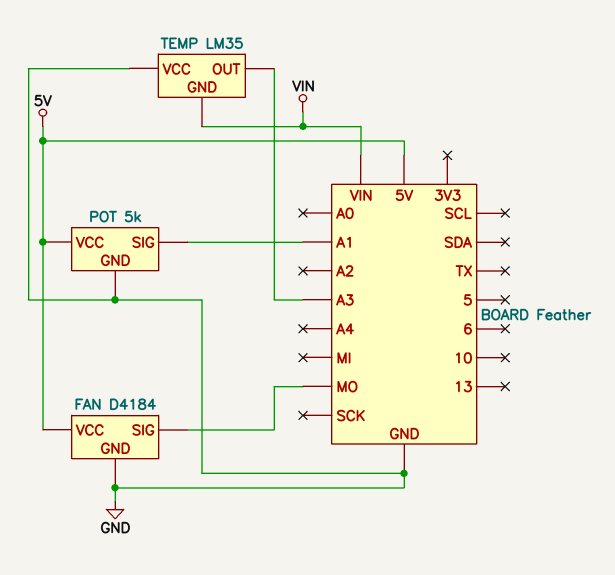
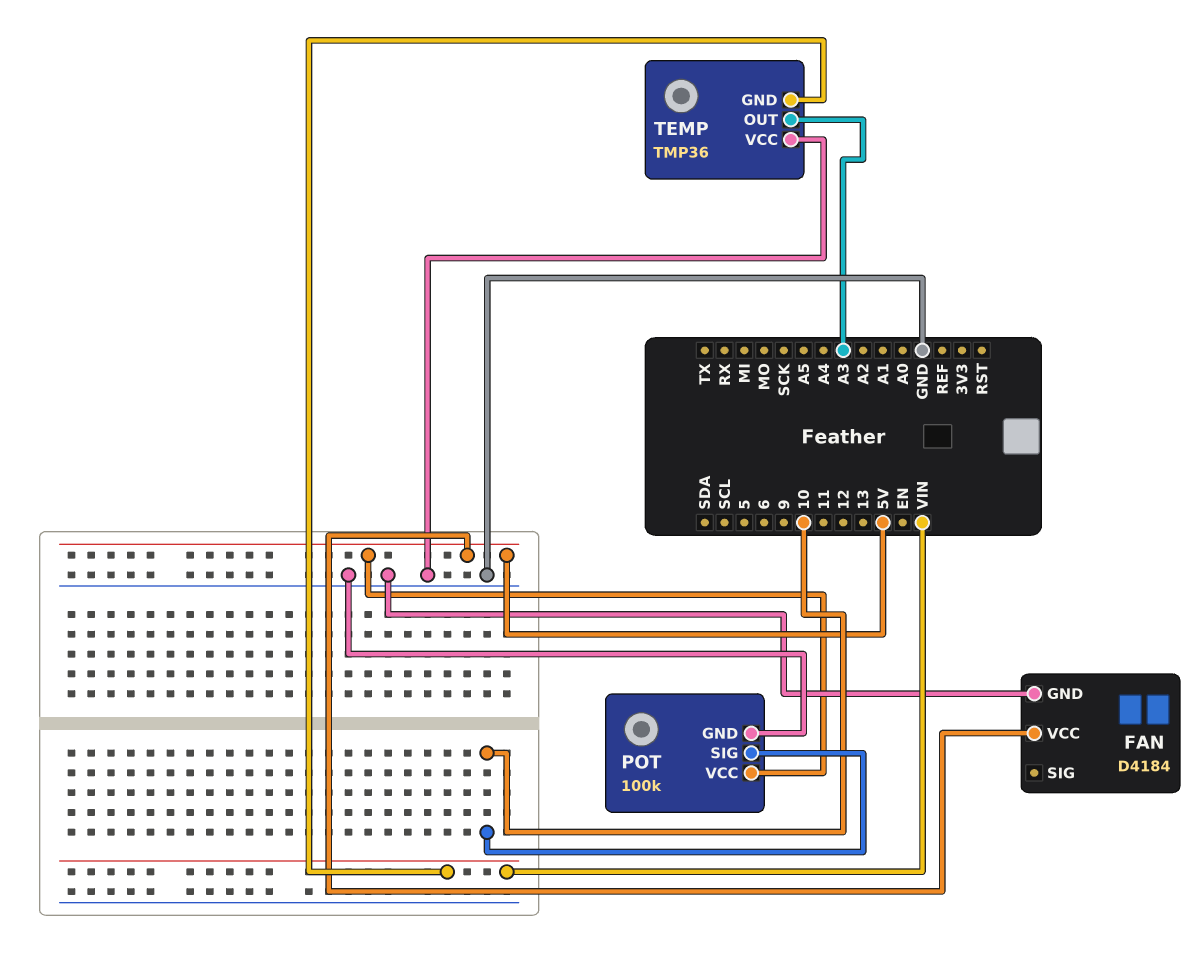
FAN pin SIG: MO -> none
POT: 5k -> 100k
POT pin SIG: A1 -> 10
TEMP: LM35 -> TMP36

